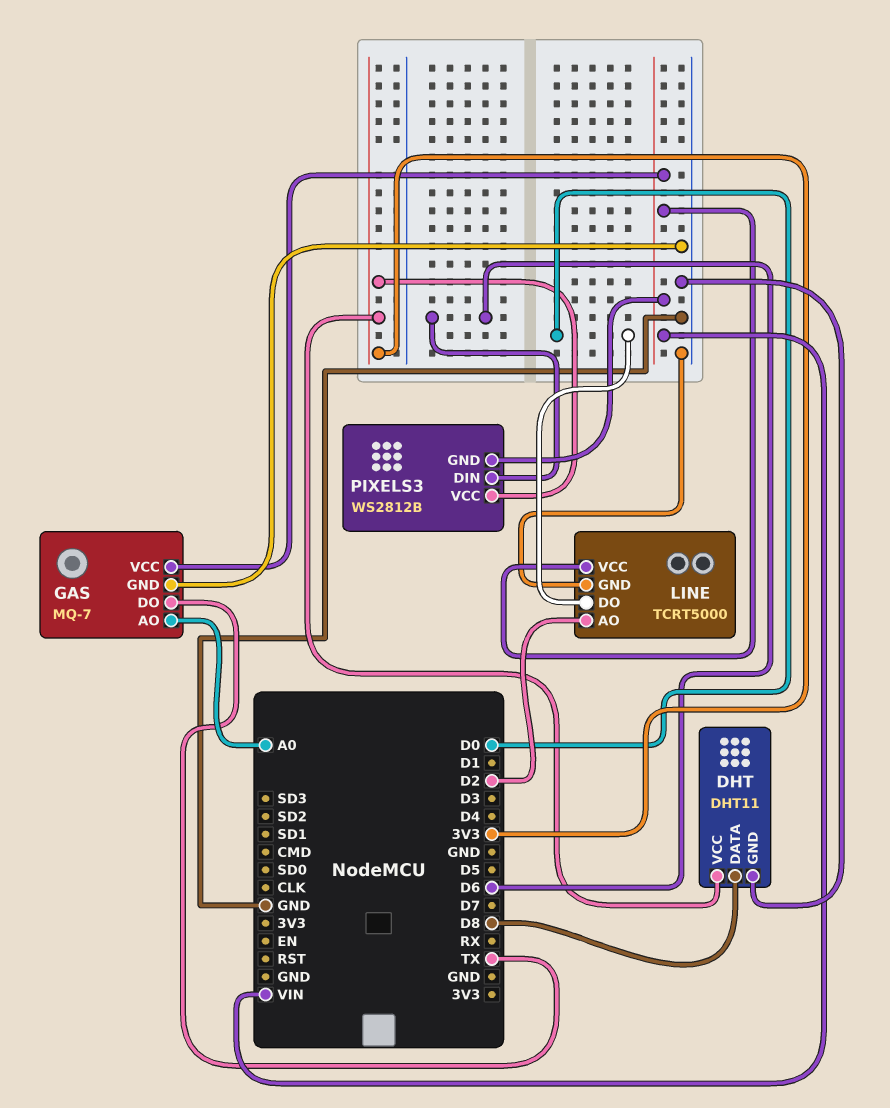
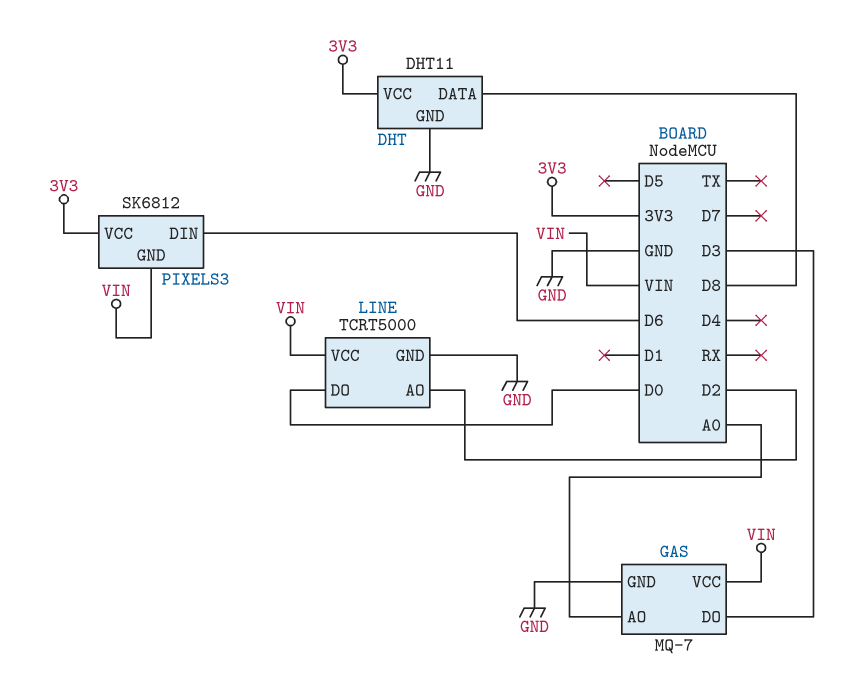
GAS pin DO: TX -> D3
PIXELS3: WS2812B -> SK6812

